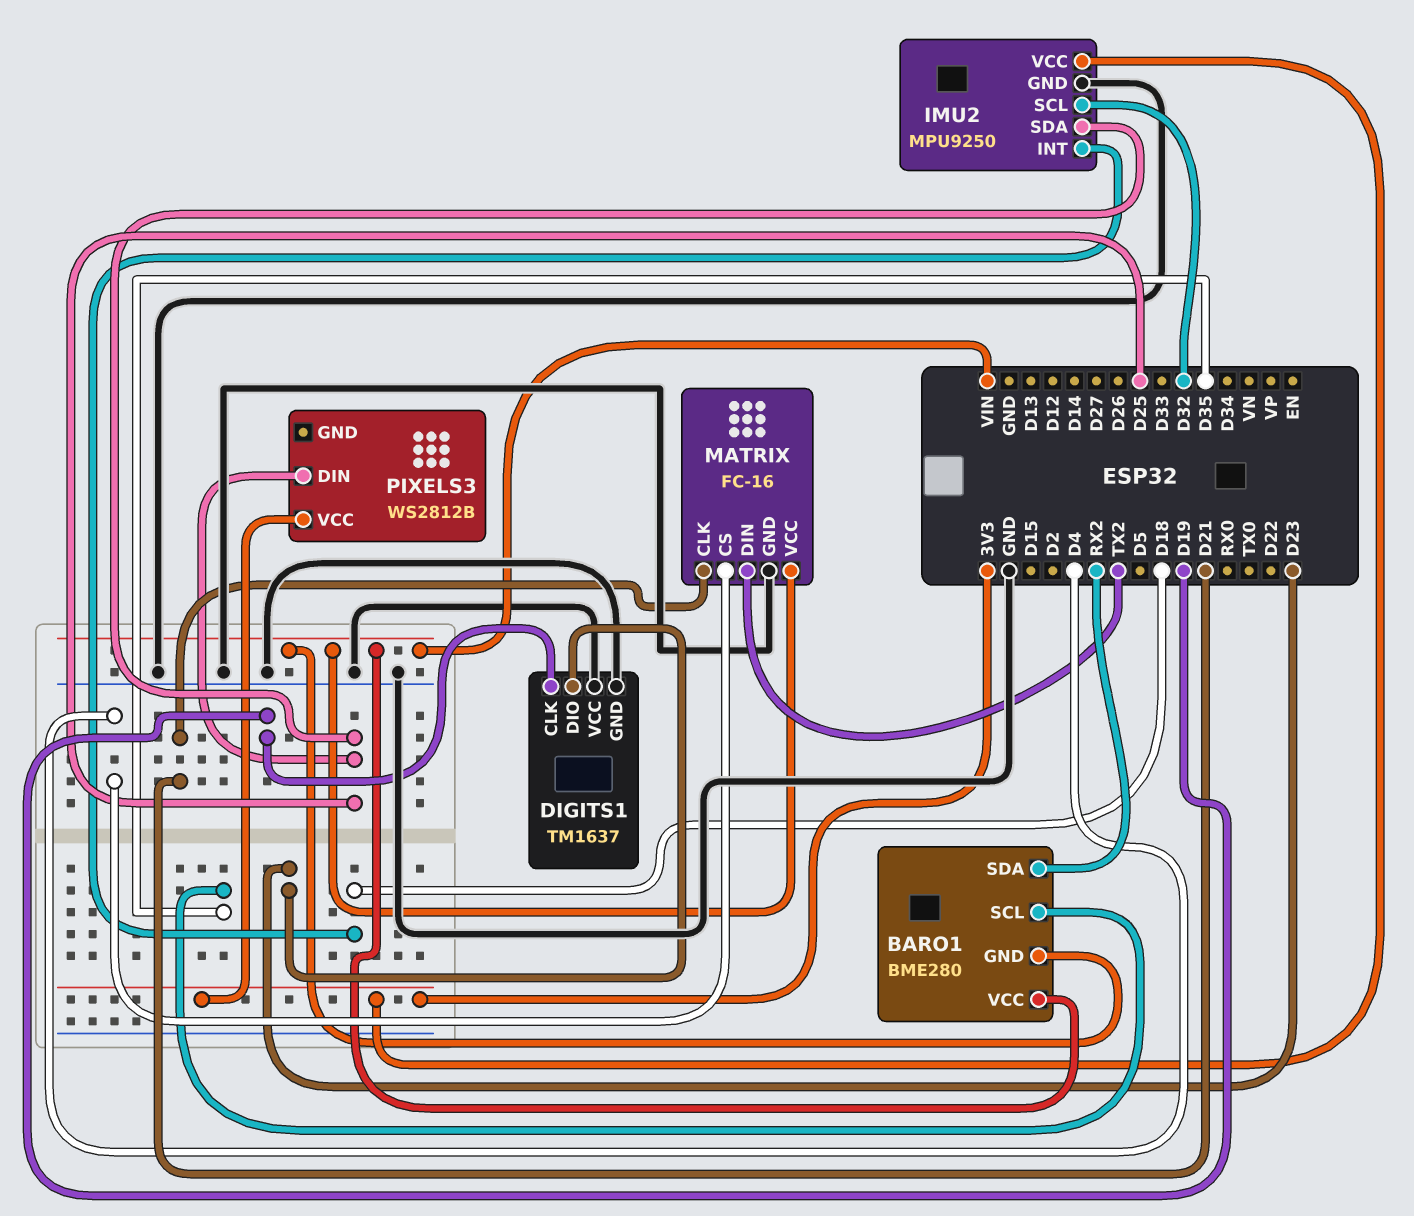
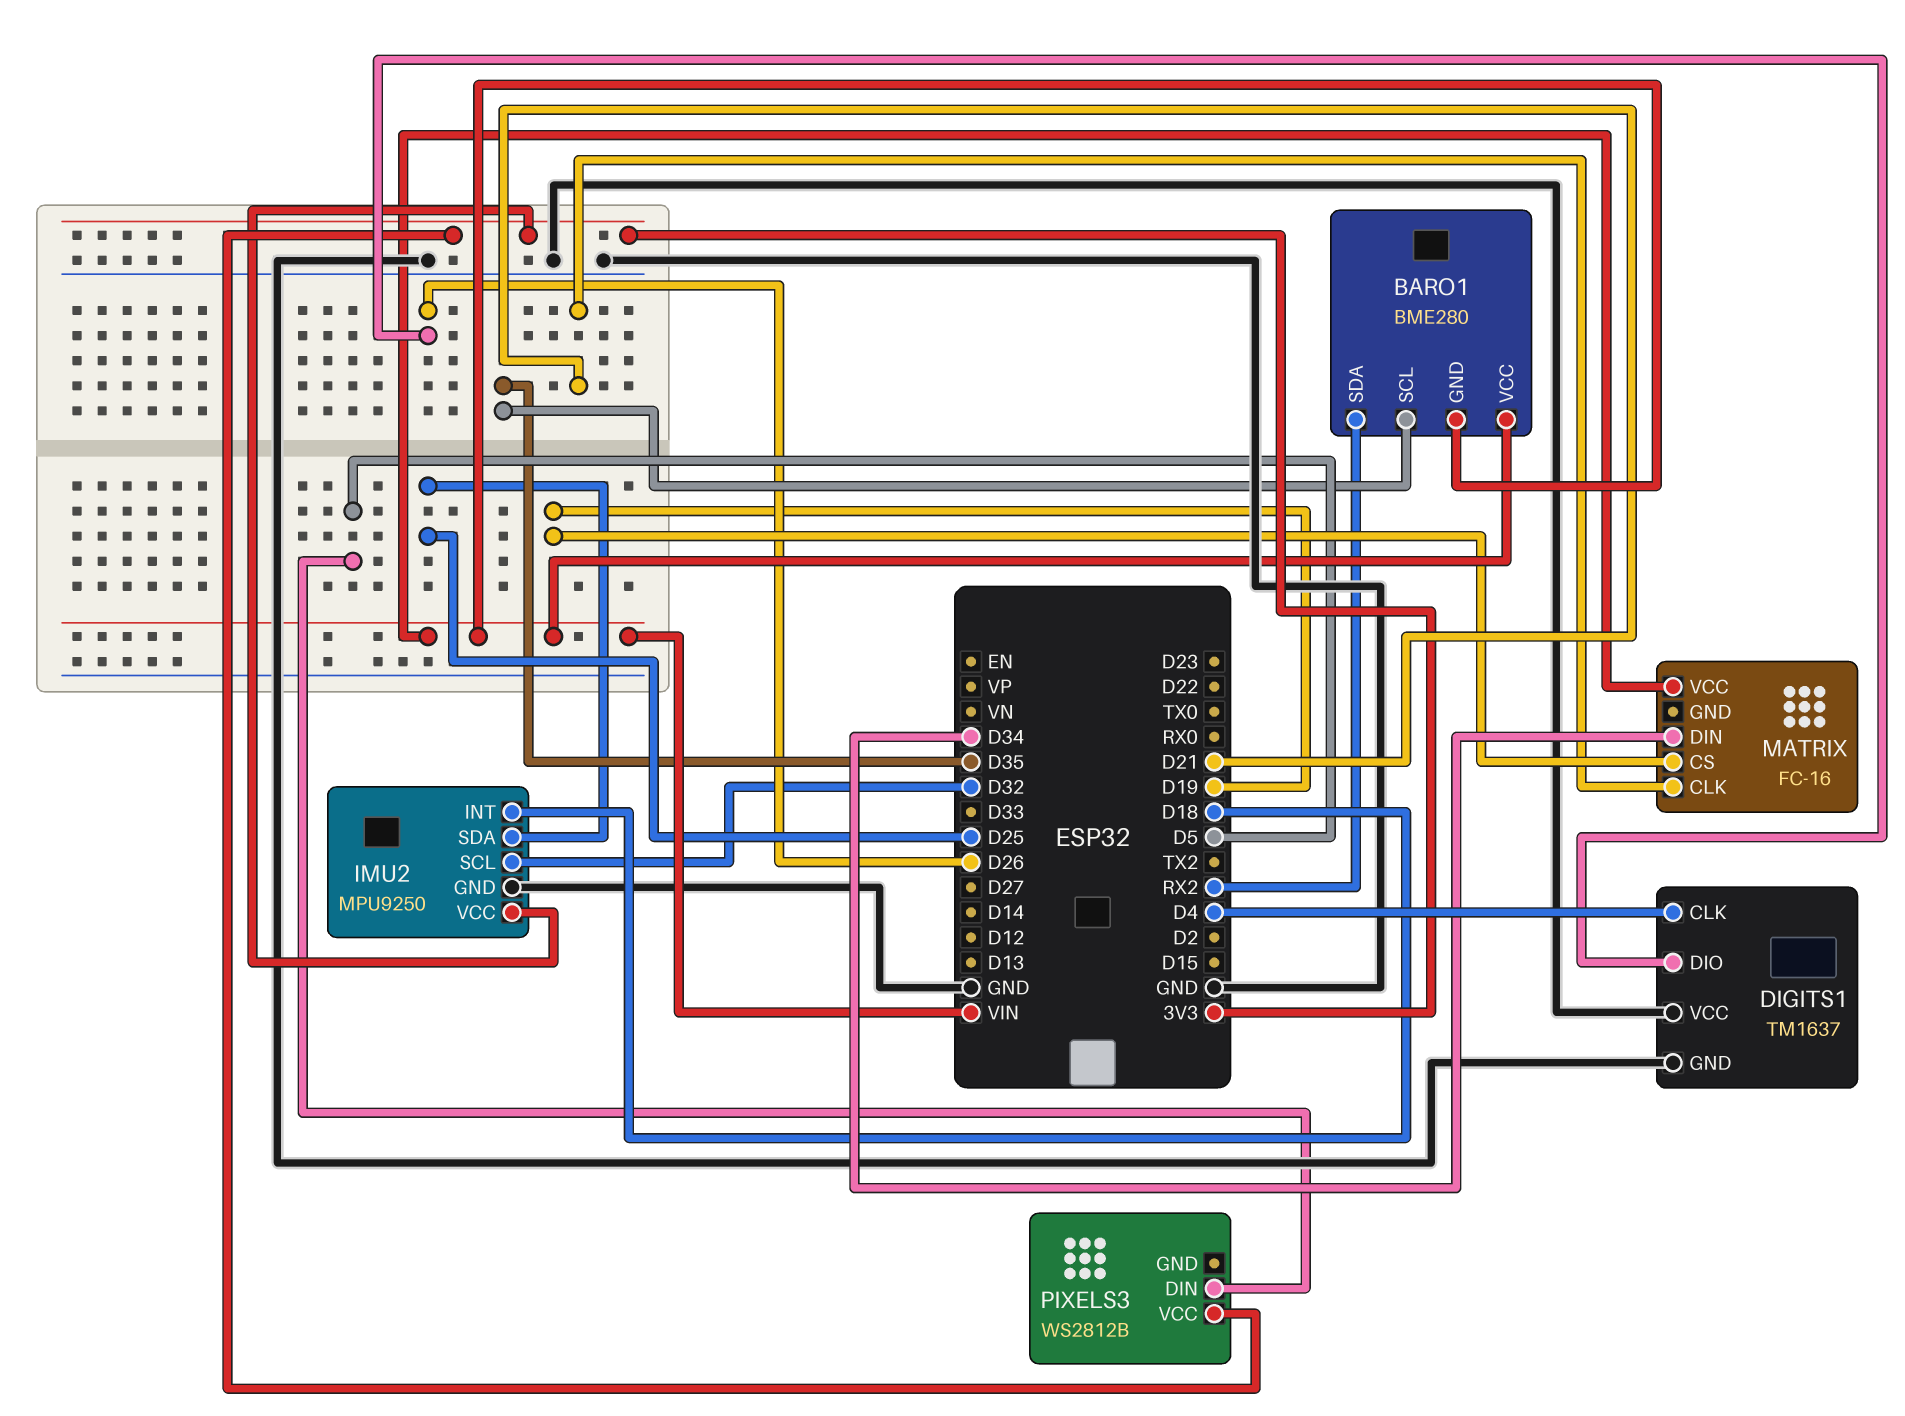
DIGITS1 pin CLK: D19 -> D4
DIGITS1 pin DIO: D23 -> D26
MATRIX pin CS: D4 -> D19
MATRIX pin DIN: TX2 -> D34
MATRIX pin GND: GND -> none
PIXELS3 pin DIN: D25 -> D5

